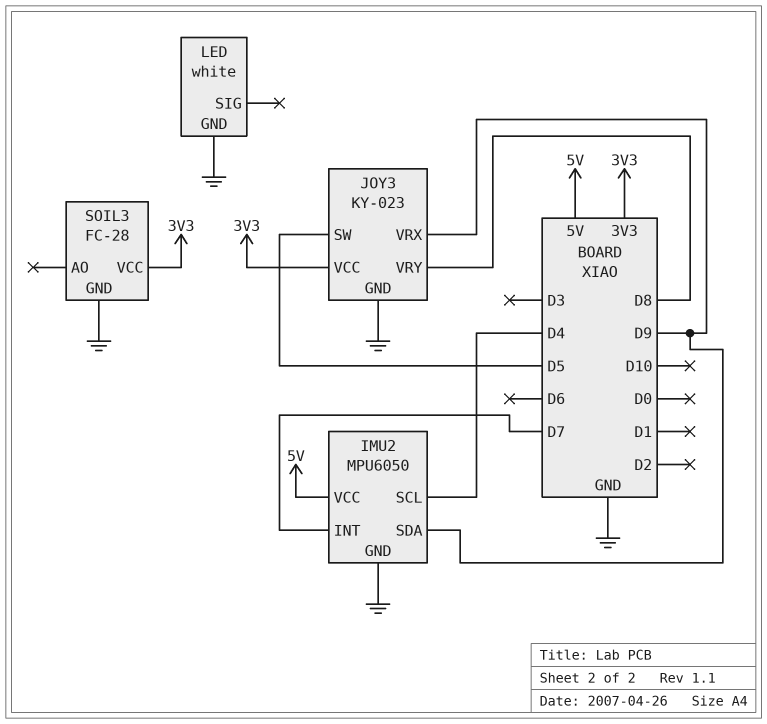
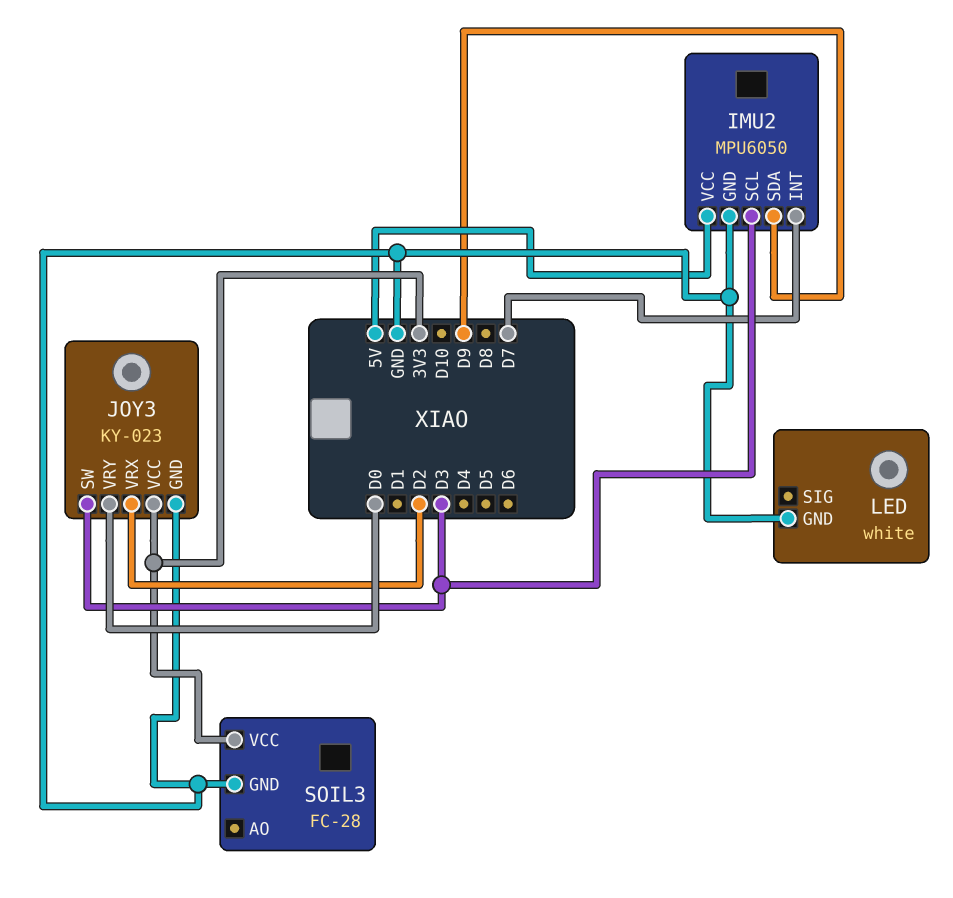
IMU2 pin SCL: D4 -> D3
JOY3 pin SW: D5 -> D3
JOY3 pin VRX: D9 -> D2
JOY3 pin VRY: D8 -> D0

